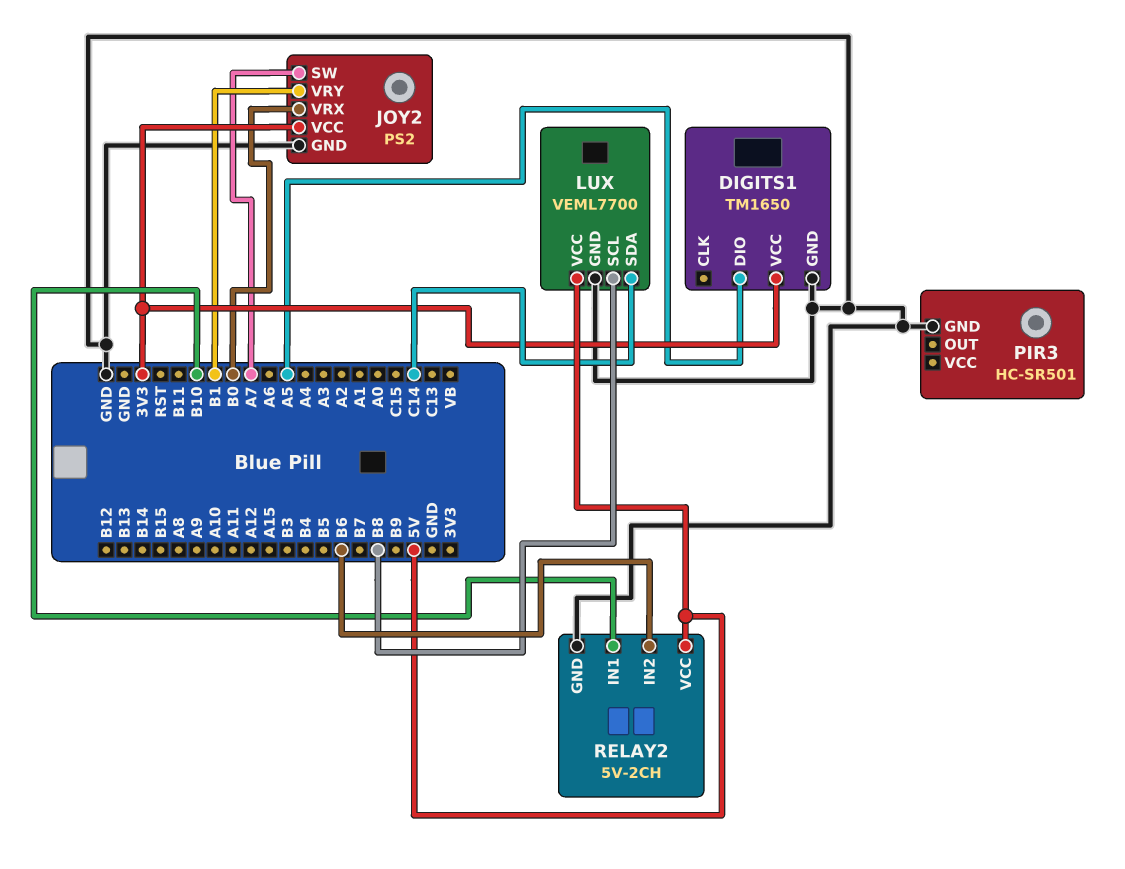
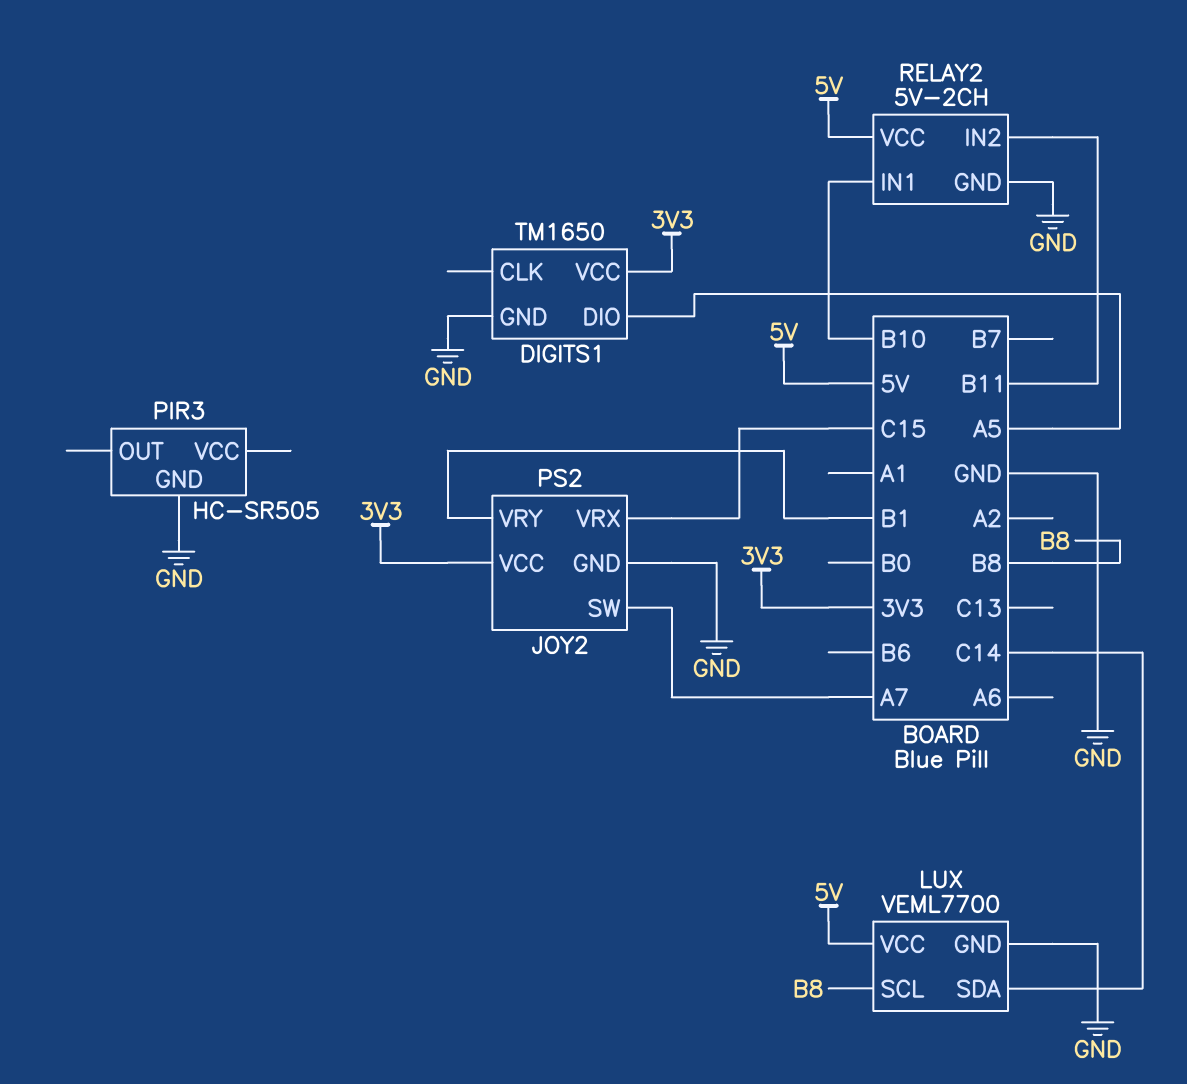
JOY2 pin VRX: B0 -> C15
PIR3: HC-SR501 -> HC-SR505
RELAY2 pin IN2: B6 -> B11

